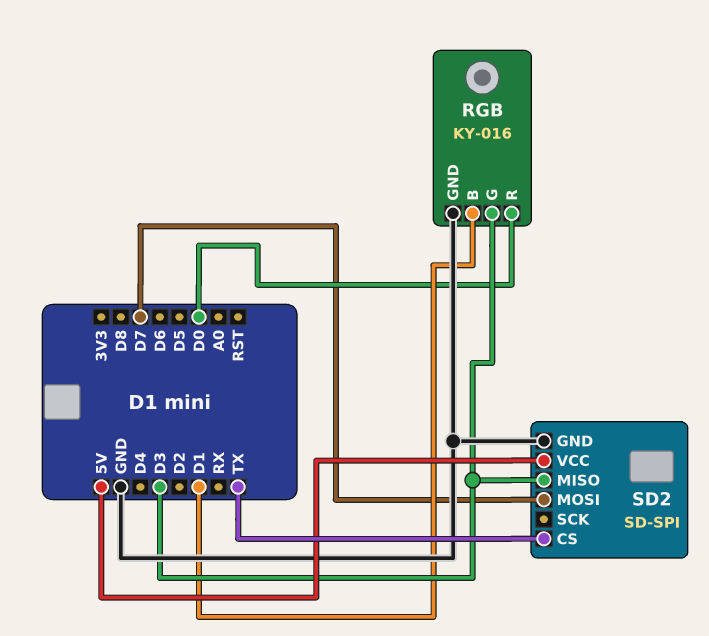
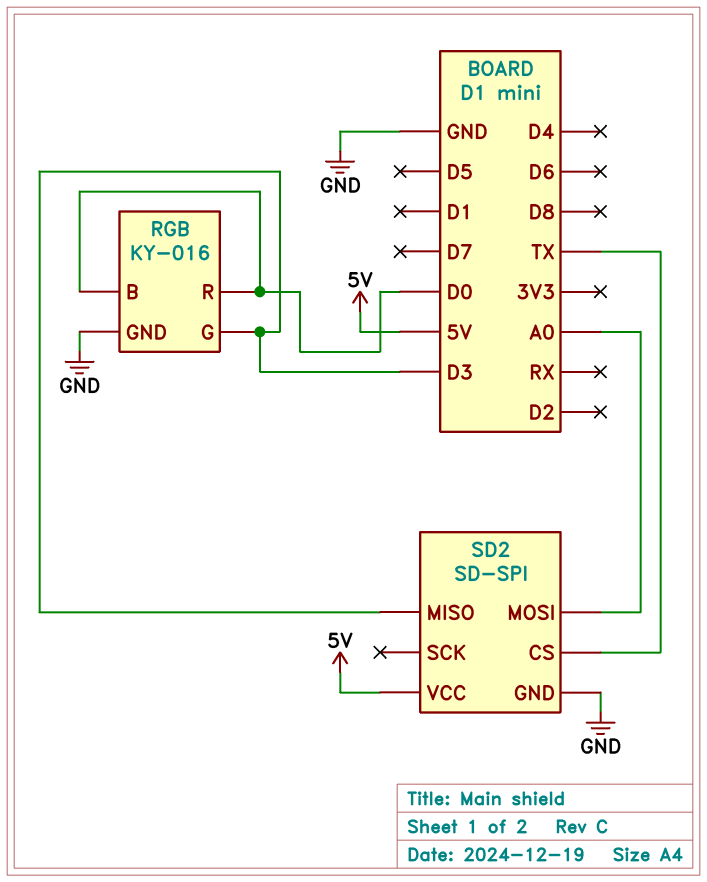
RGB pin B: D1 -> D0
SD2 pin MOSI: D7 -> A0

